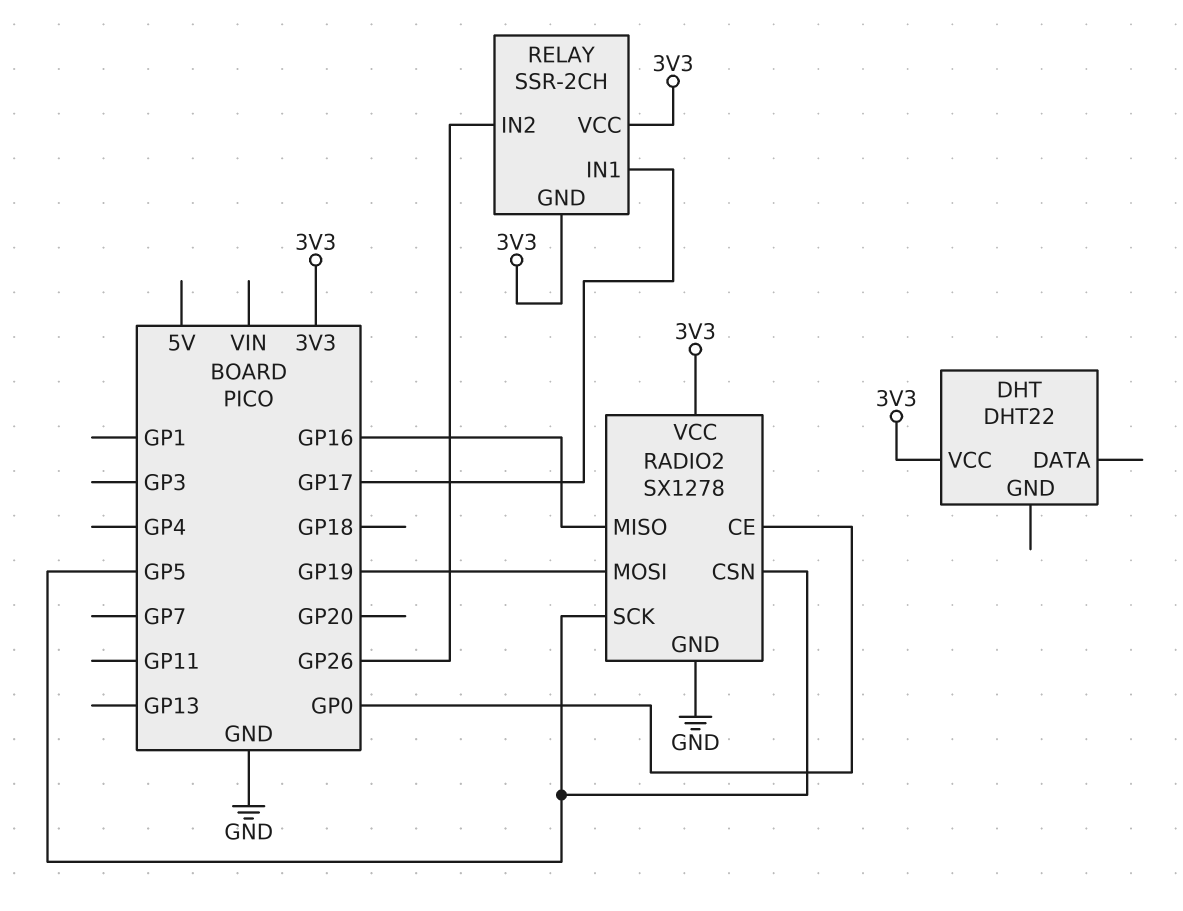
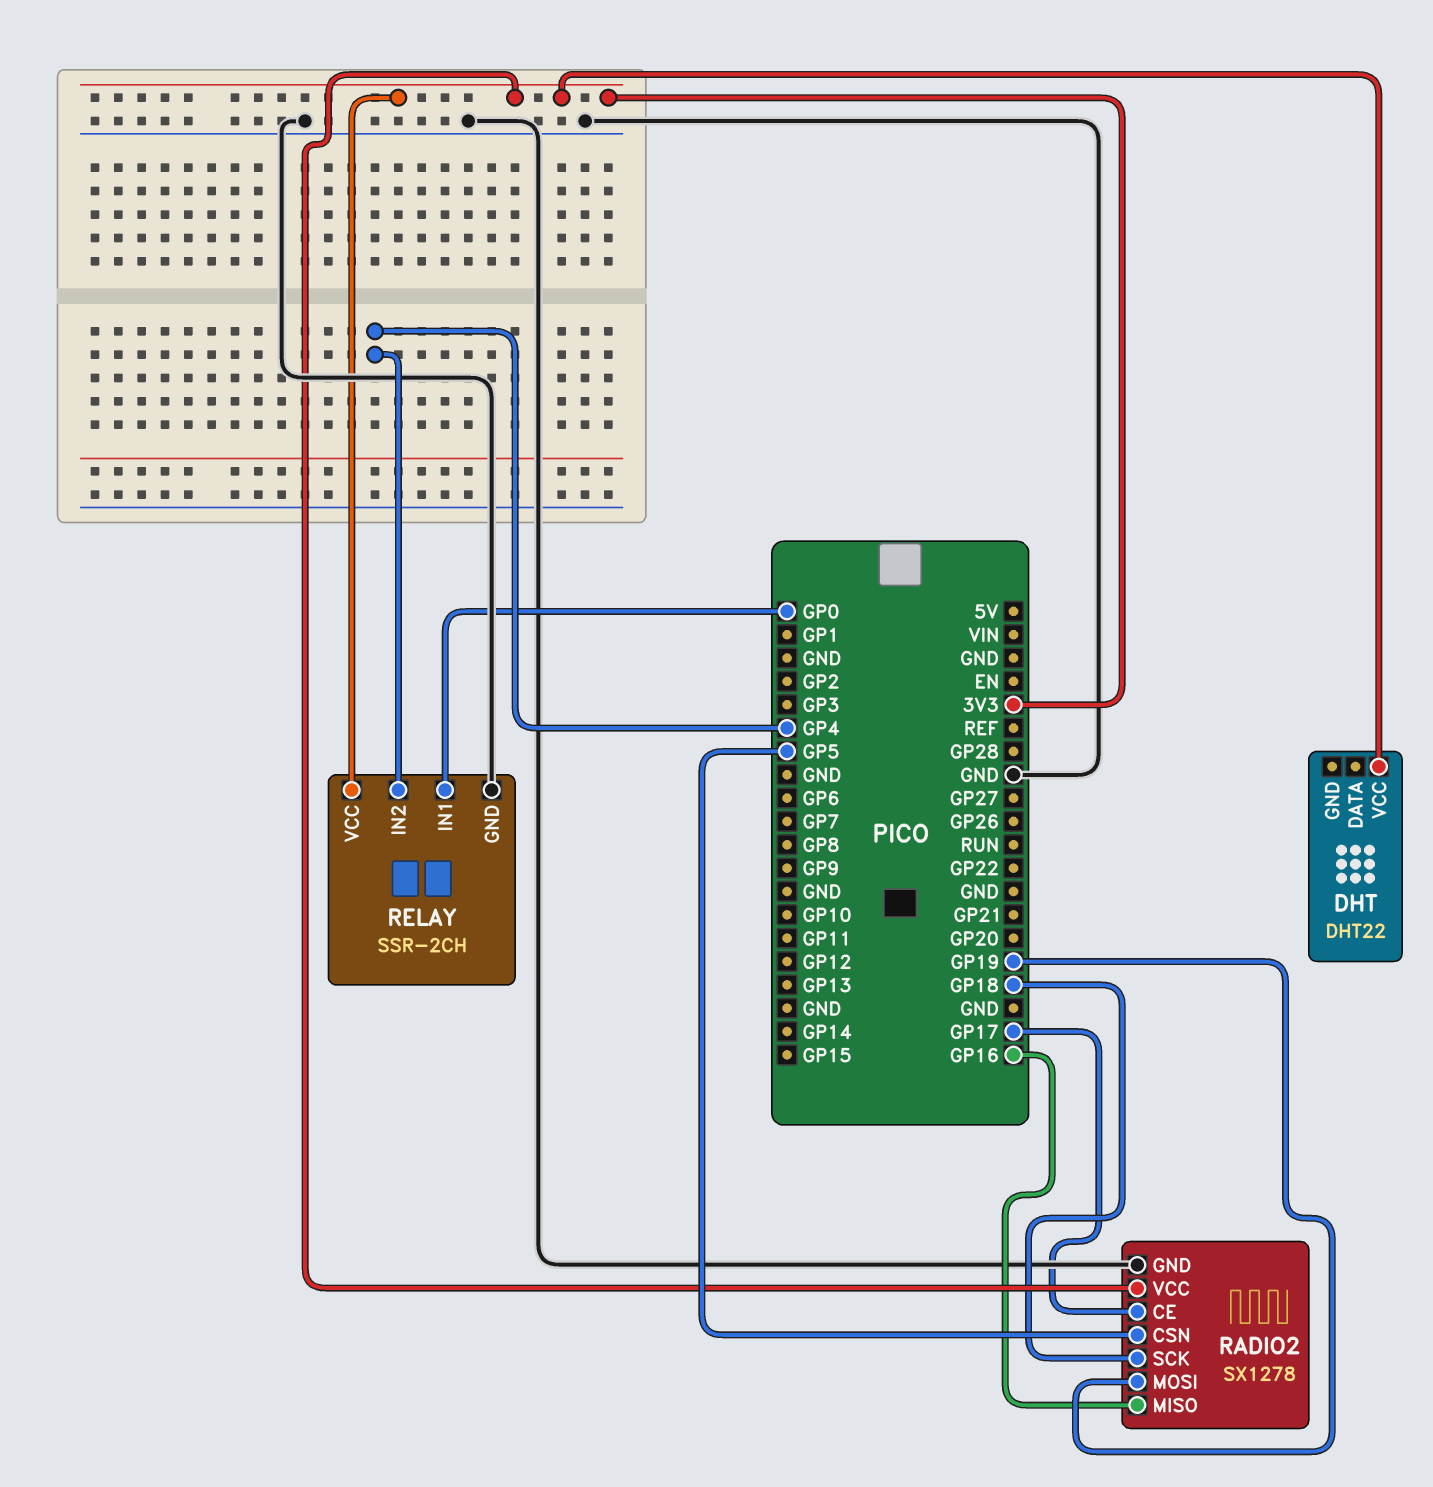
RADIO2 pin CE: GP0 -> GP17
RADIO2 pin SCK: GP5 -> GP18
RELAY pin GND: 3V3 -> GND
RELAY pin IN1: GP17 -> GP0
RELAY pin IN2: GP26 -> GP4

